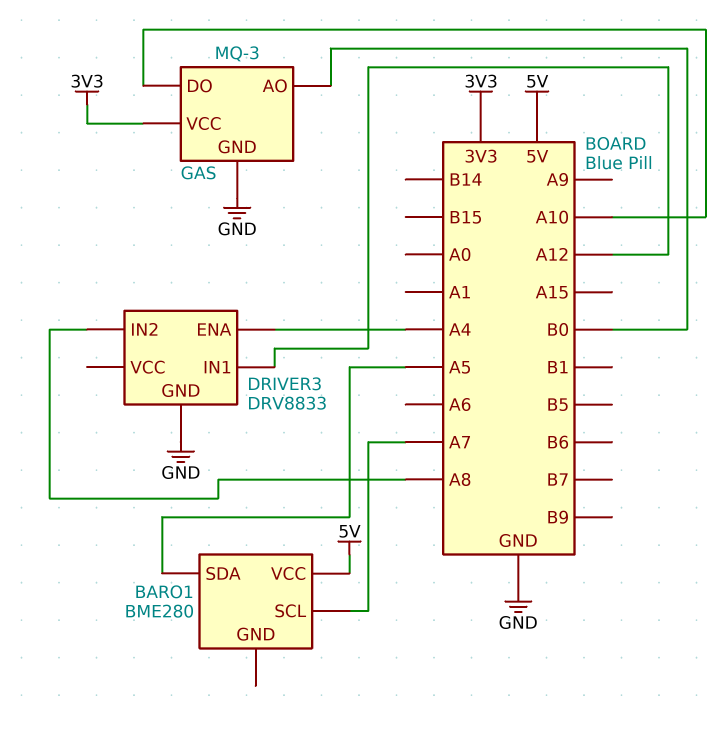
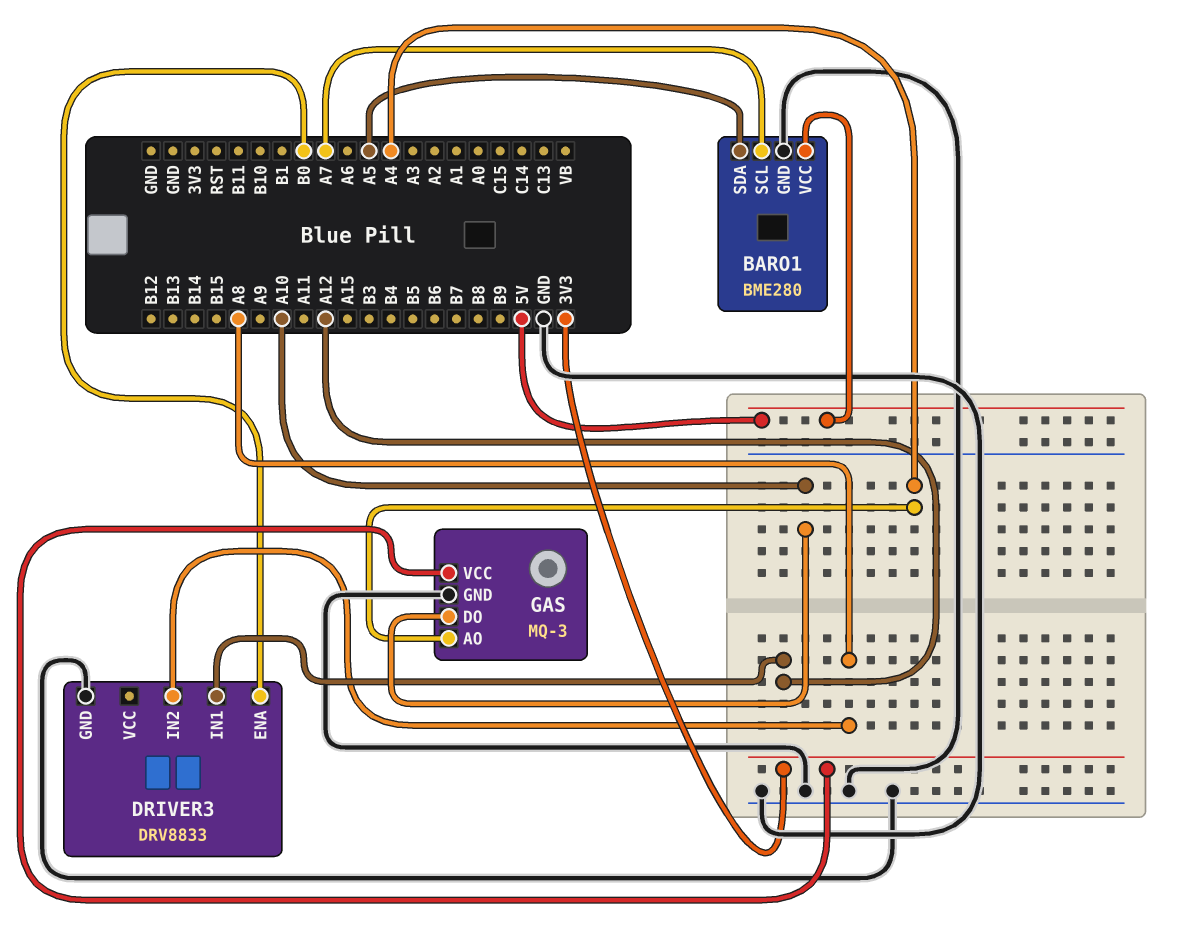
BARO1 pin GND: none -> GND
DRIVER3 pin ENA: A4 -> B0
GAS pin AO: B0 -> A4

